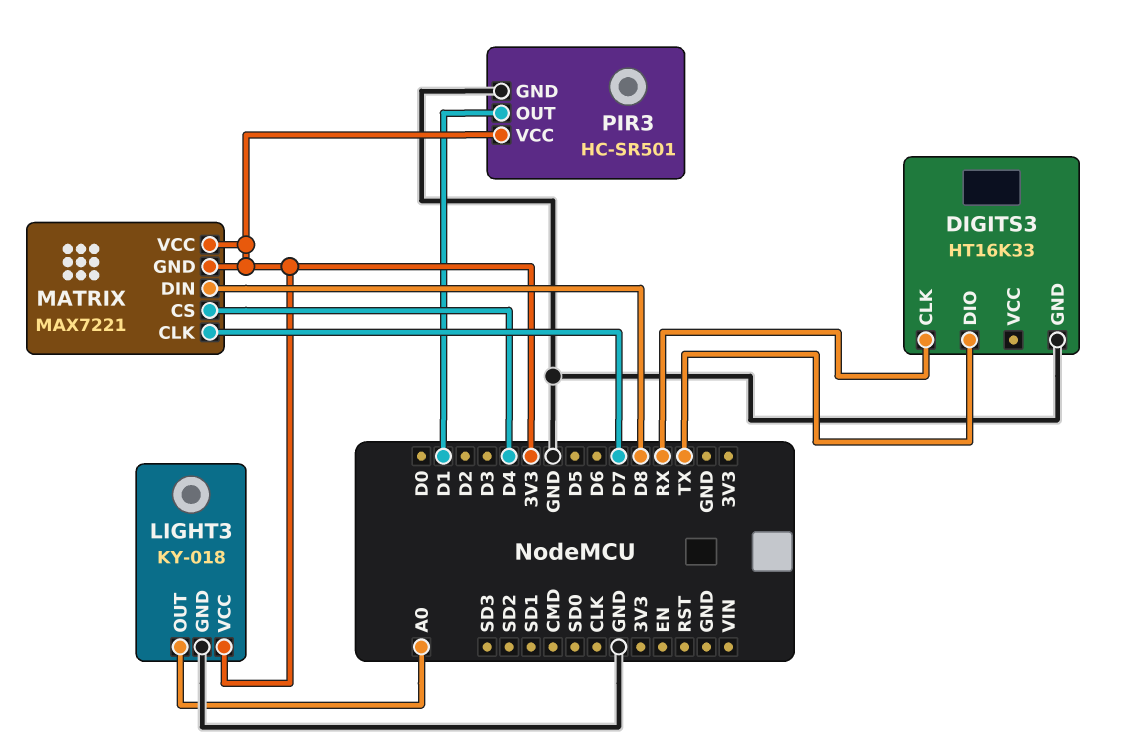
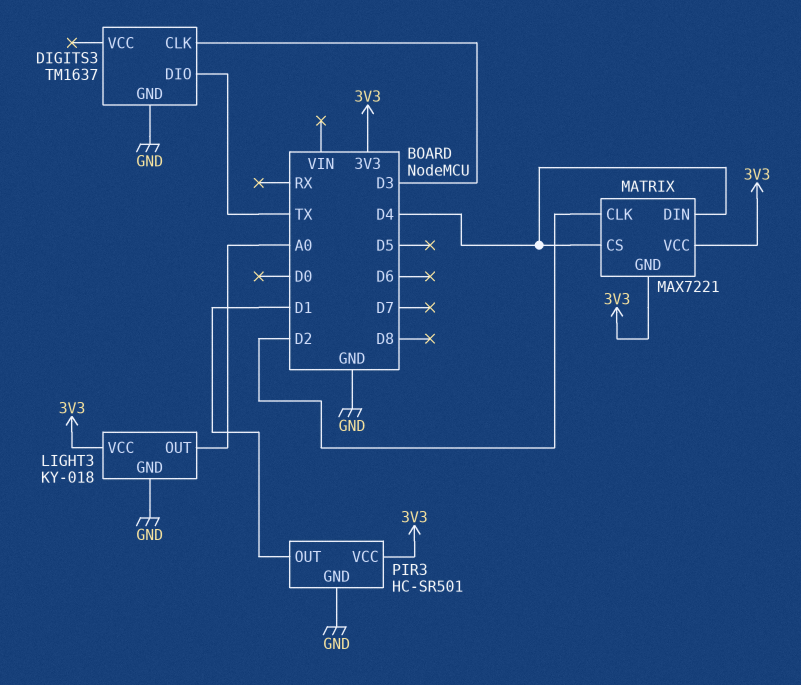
DIGITS3: HT16K33 -> TM1637
DIGITS3 pin CLK: RX -> D3
MATRIX pin CLK: D7 -> D2
MATRIX pin DIN: D8 -> D4

